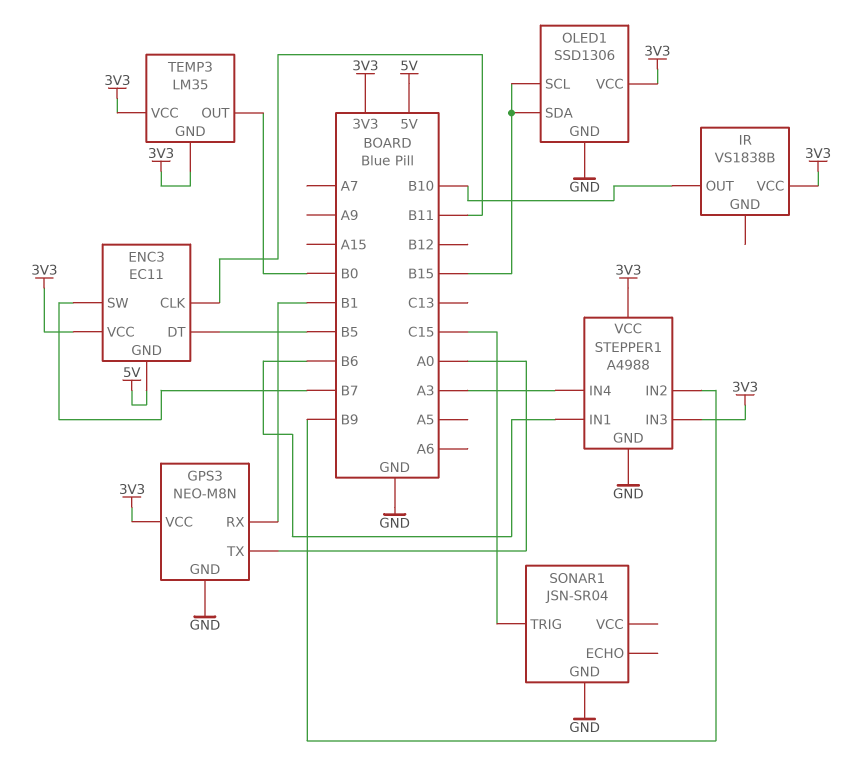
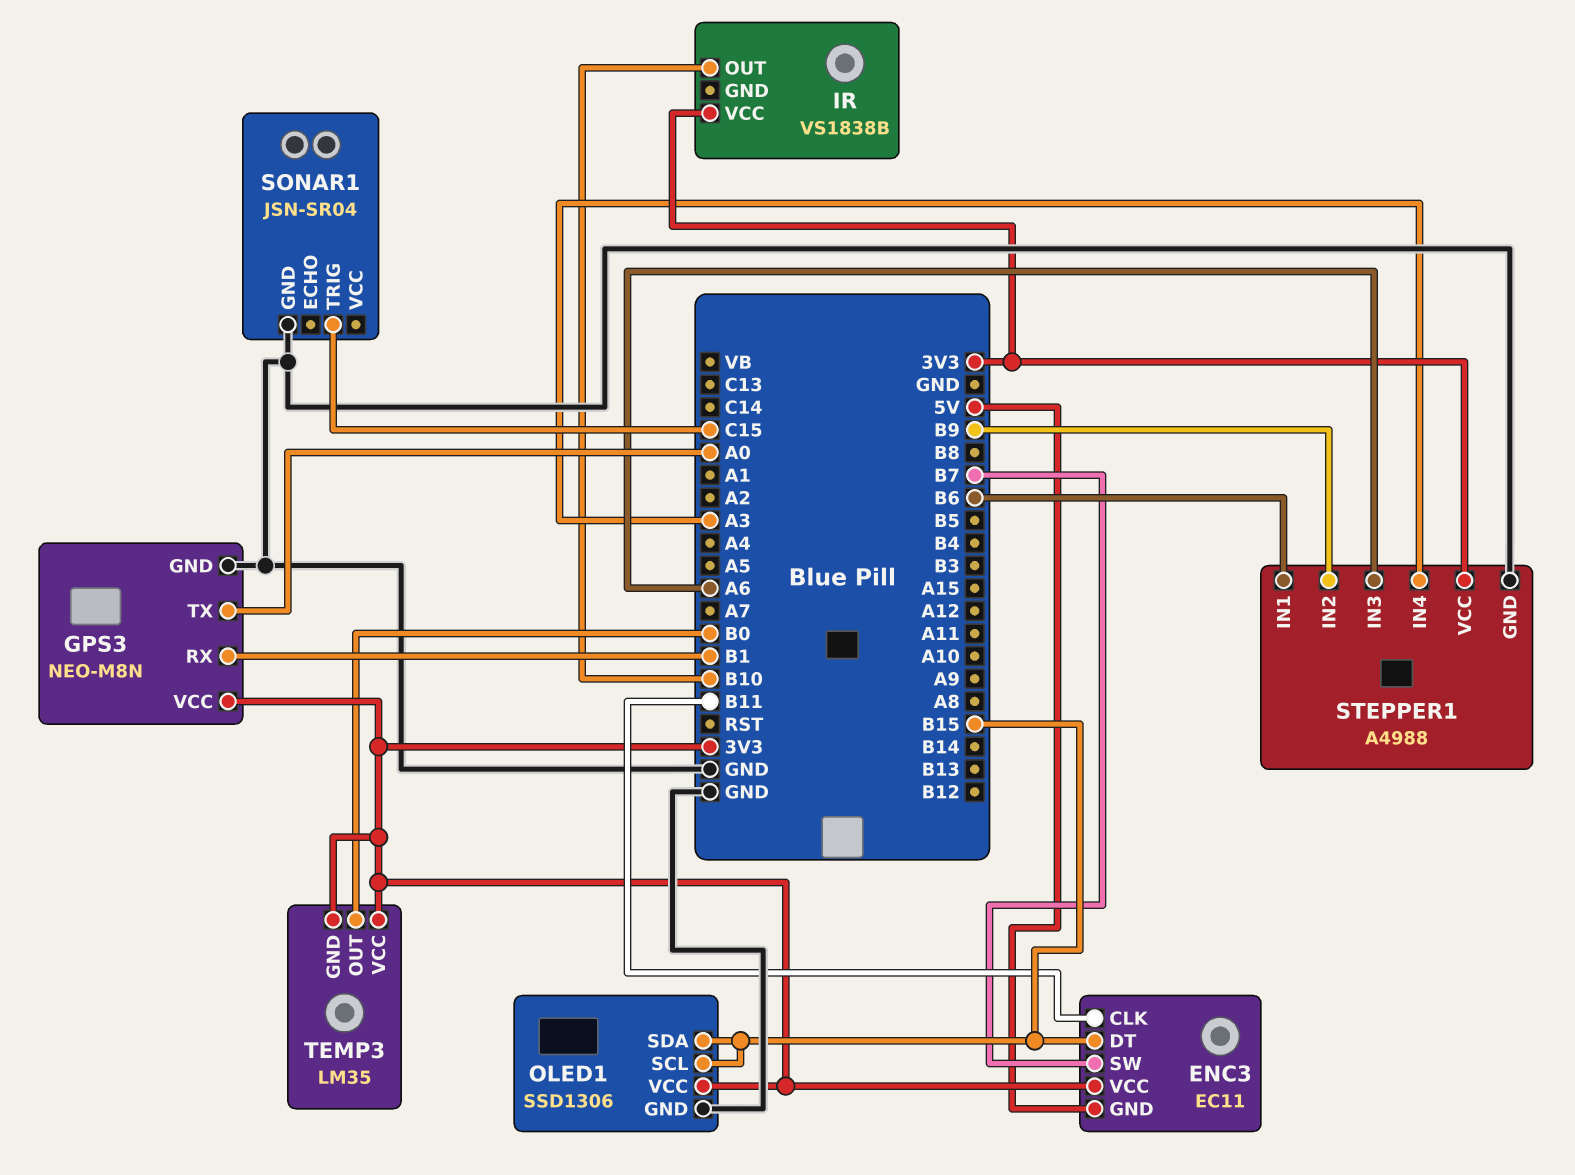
ENC3 pin DT: B5 -> B15
STEPPER1 pin IN3: 3V3 -> A6

